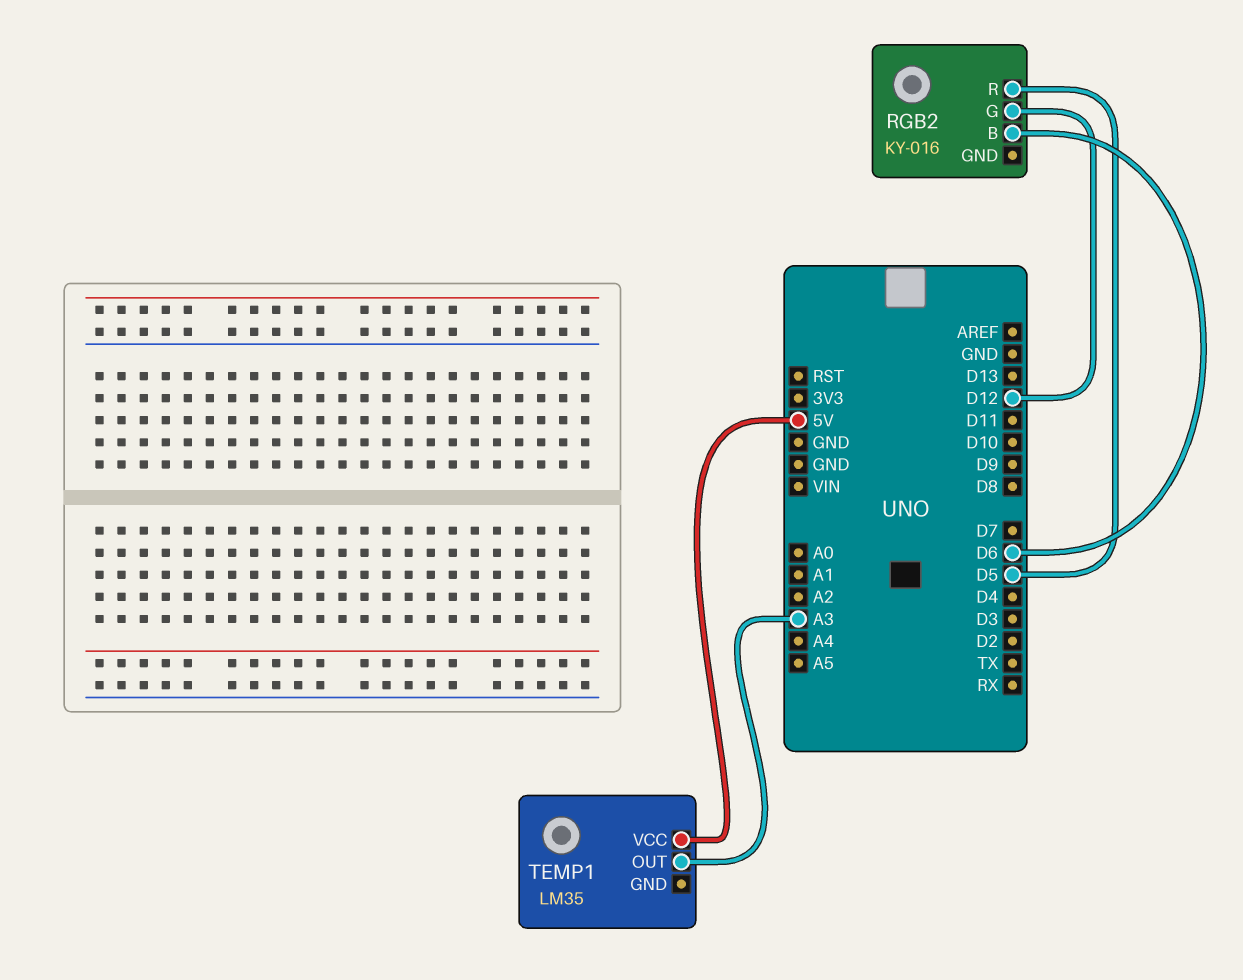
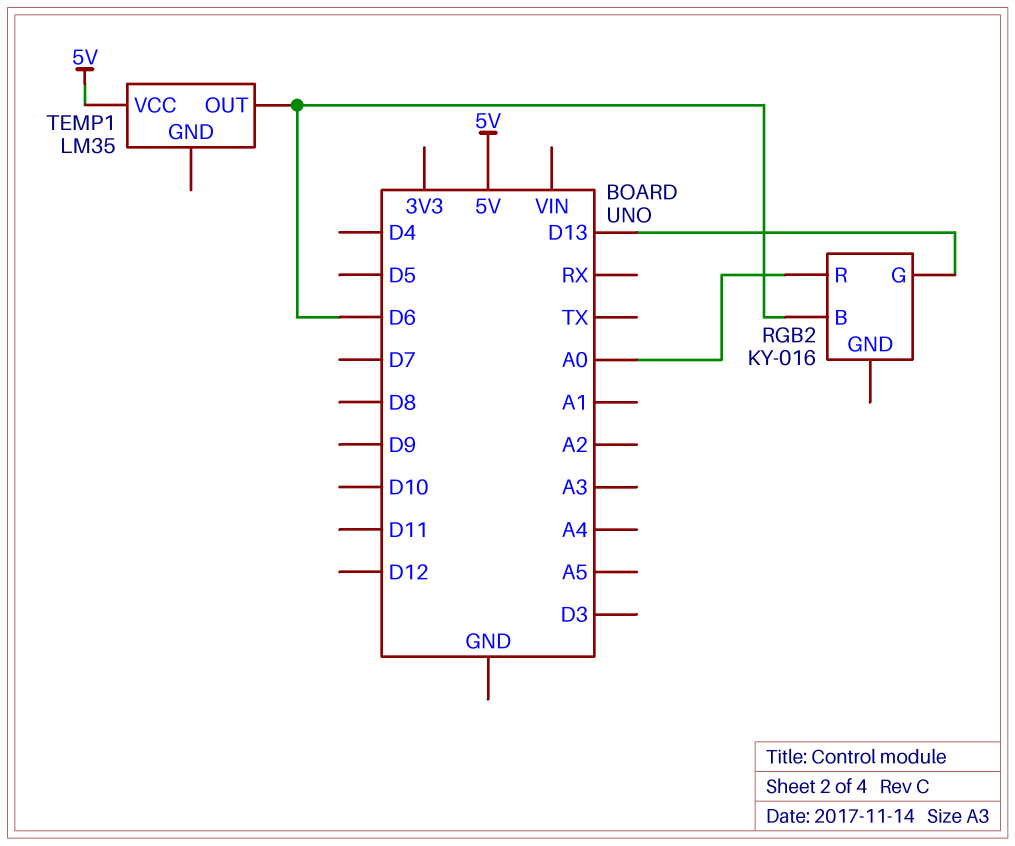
RGB2 pin G: D12 -> D13
RGB2 pin R: D5 -> A0
TEMP1 pin OUT: A3 -> D6

